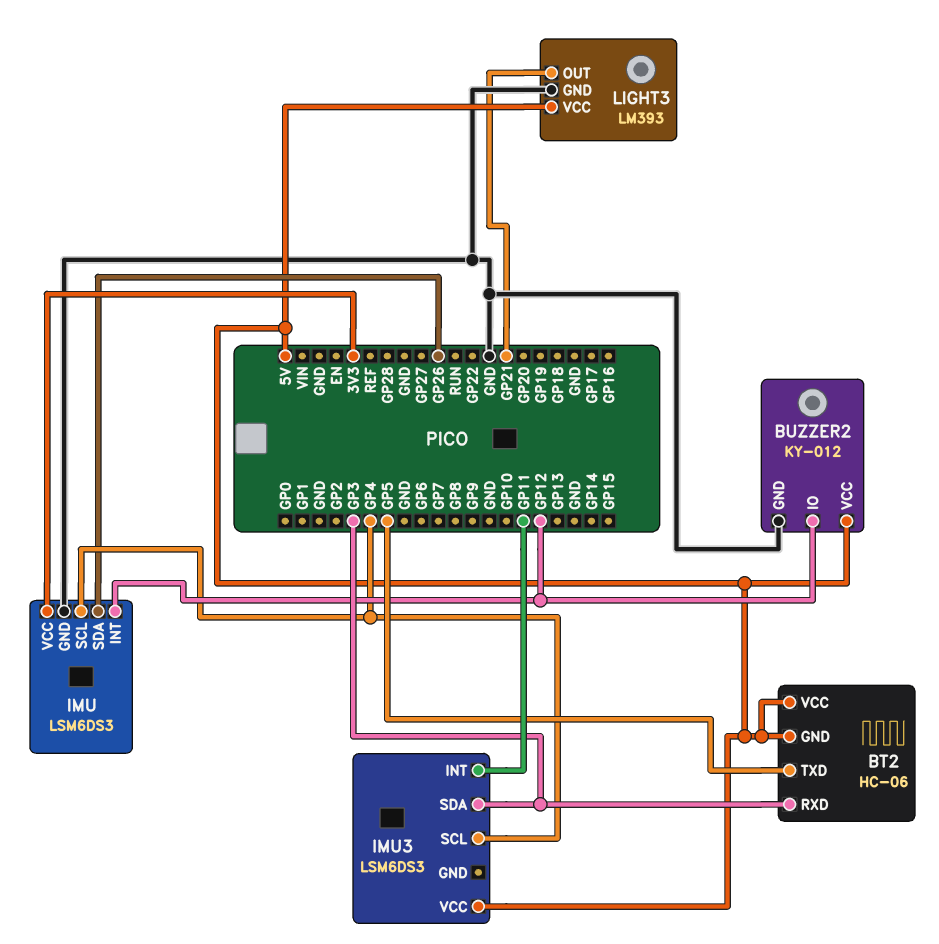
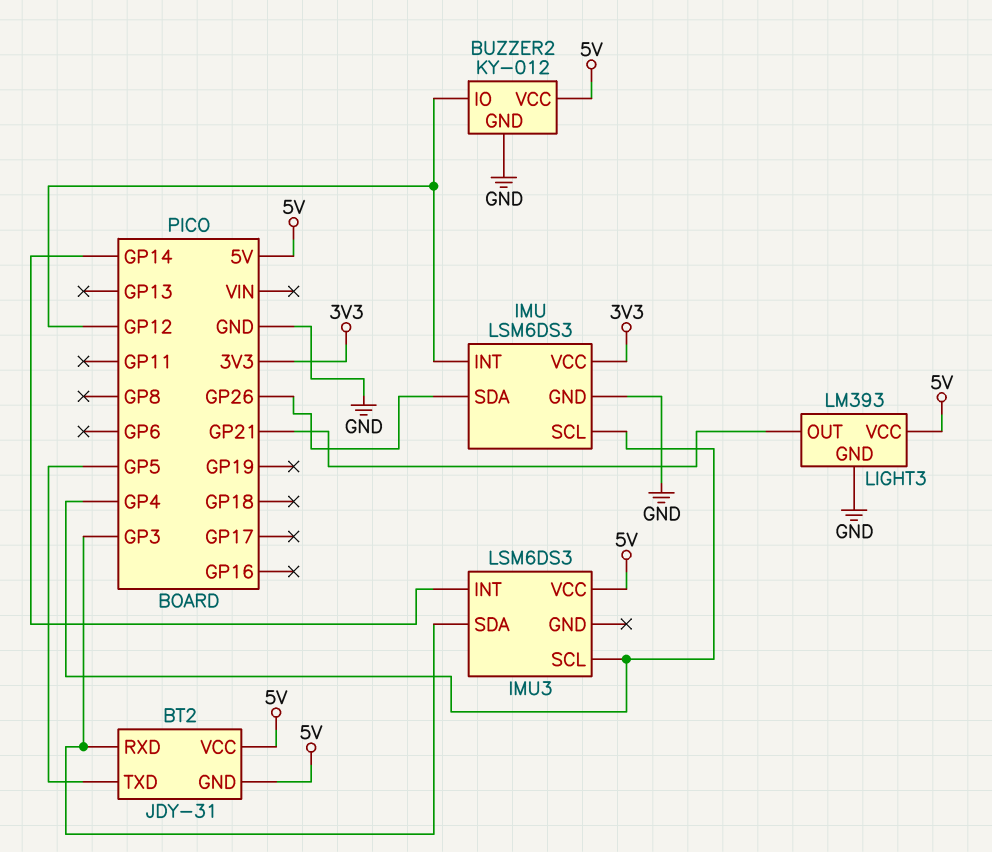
BT2: HC-06 -> JDY-31
IMU3 pin INT: GP11 -> GP14

